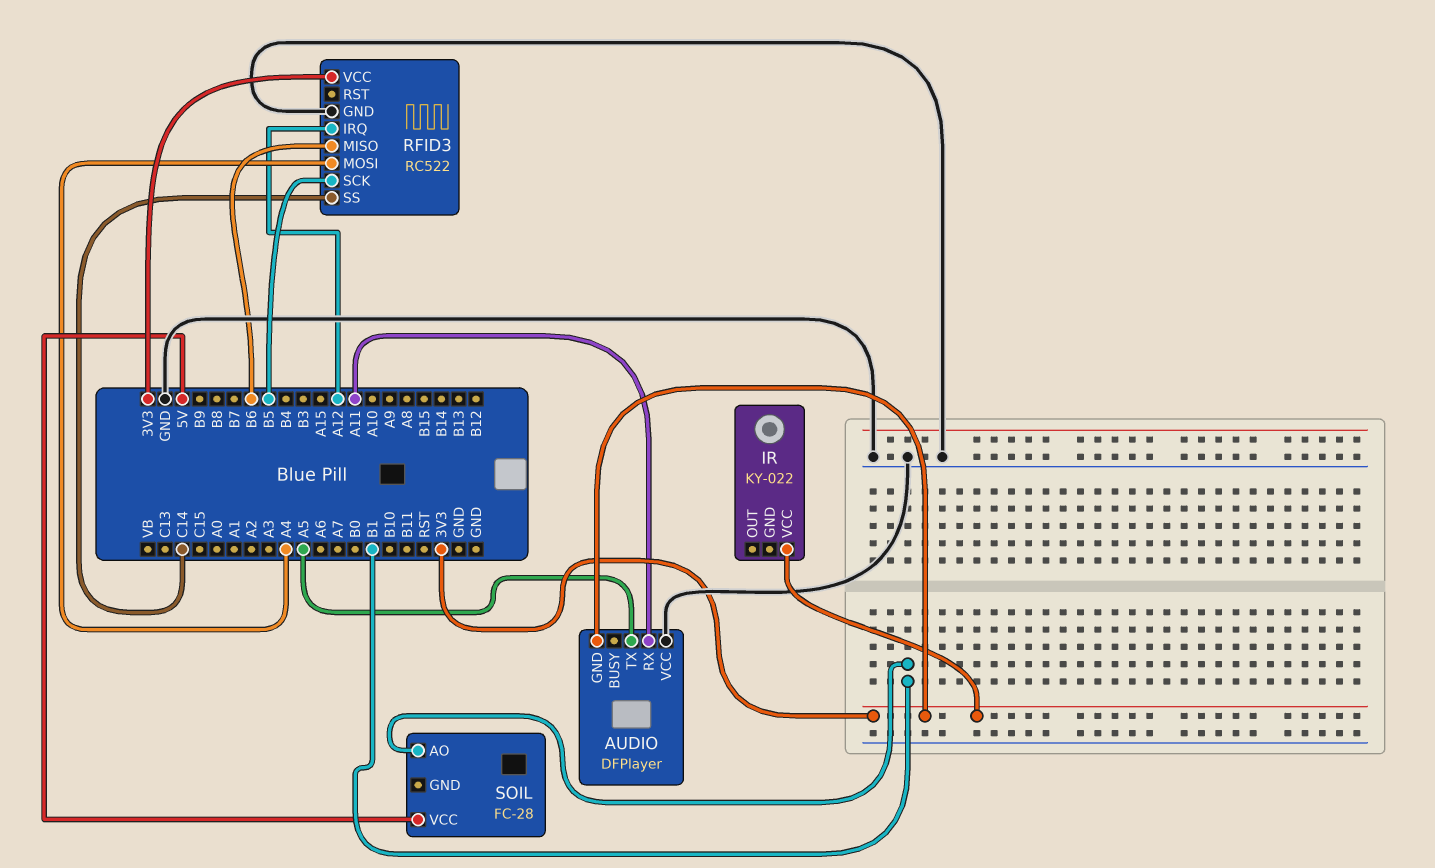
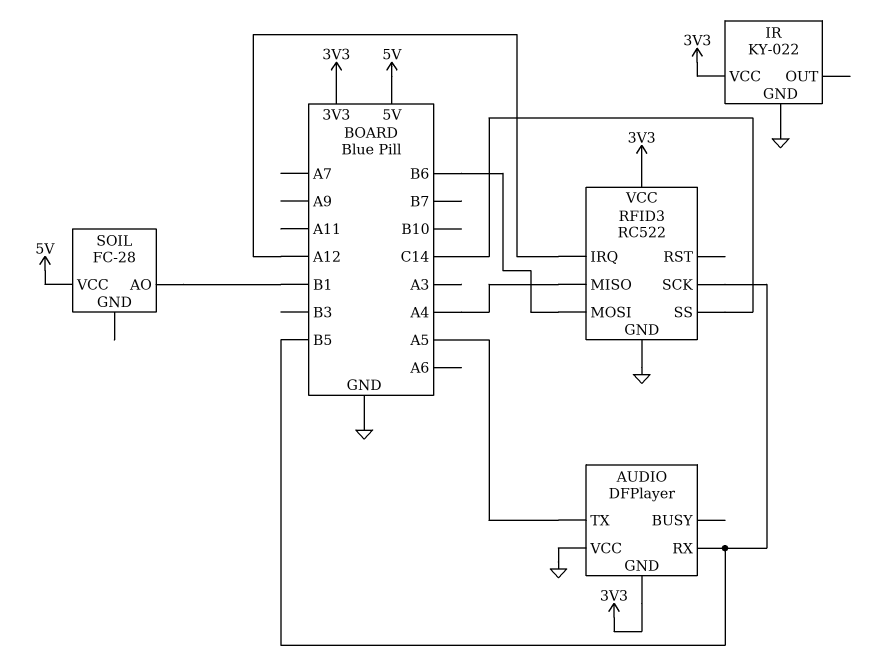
AUDIO pin RX: A11 -> B5
IR pin GND: none -> GND
RFID3 pin MISO: B6 -> A4
RFID3 pin MOSI: A4 -> B6

